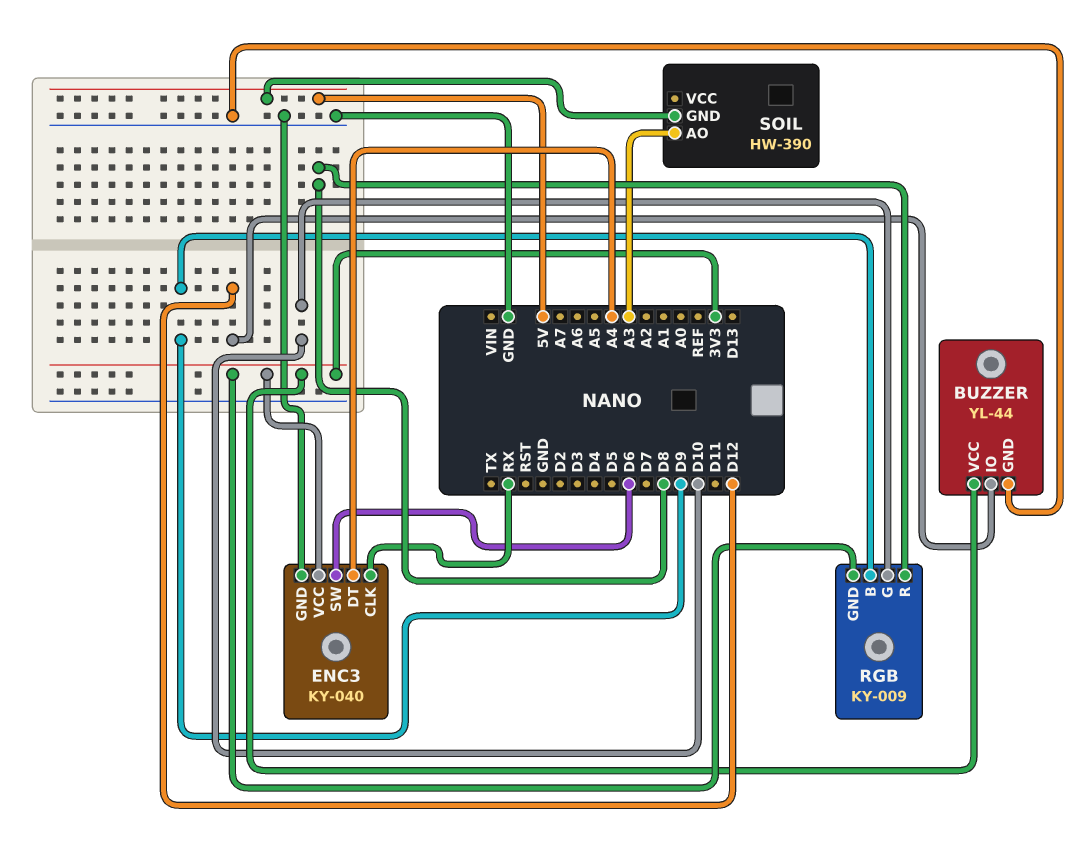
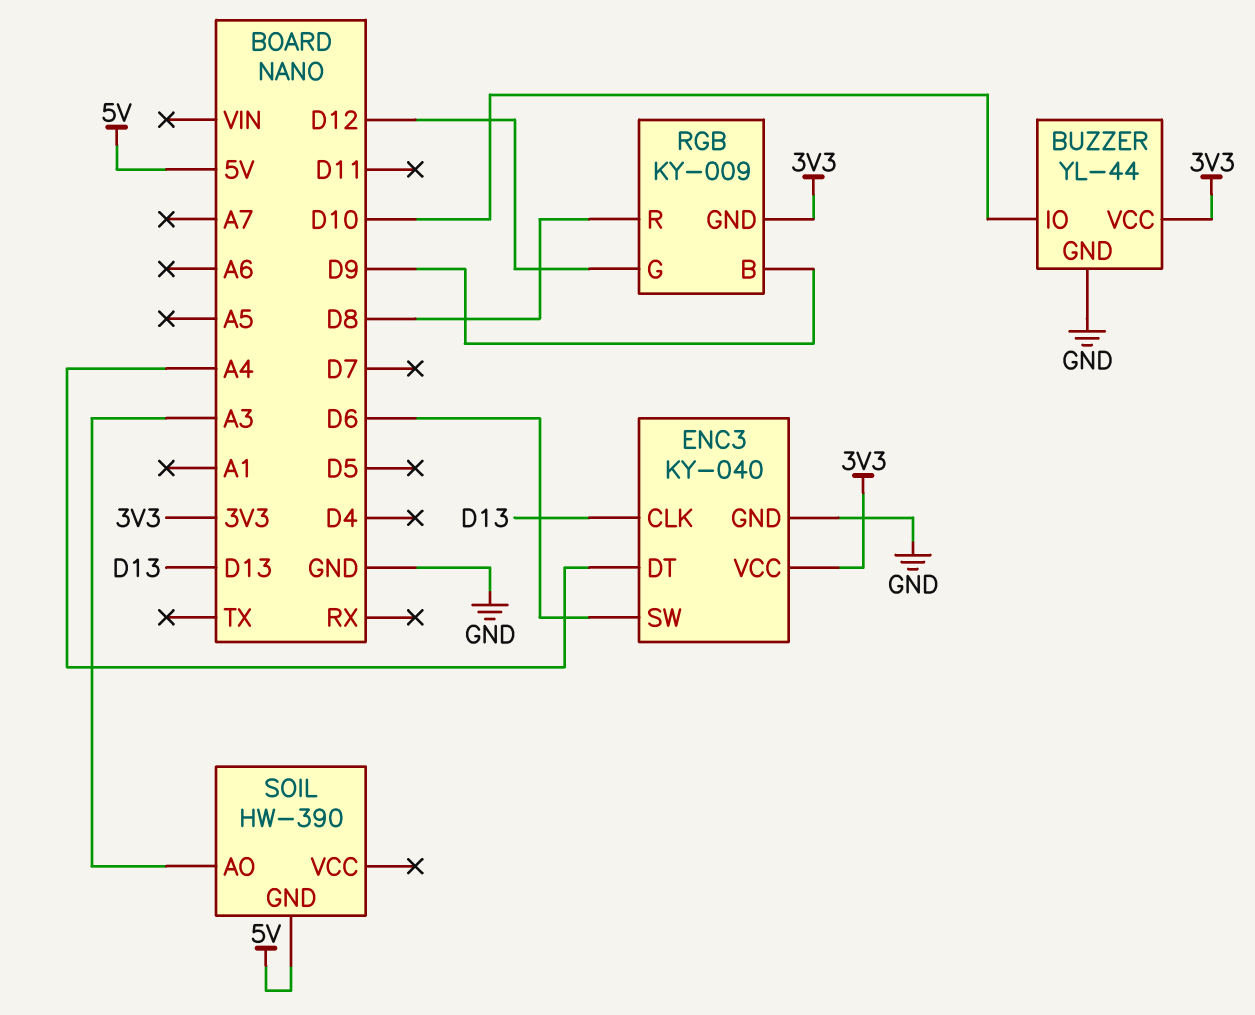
BUZZER pin IO: D12 -> D10
ENC3 pin CLK: RX -> D13
RGB pin G: D10 -> D12

